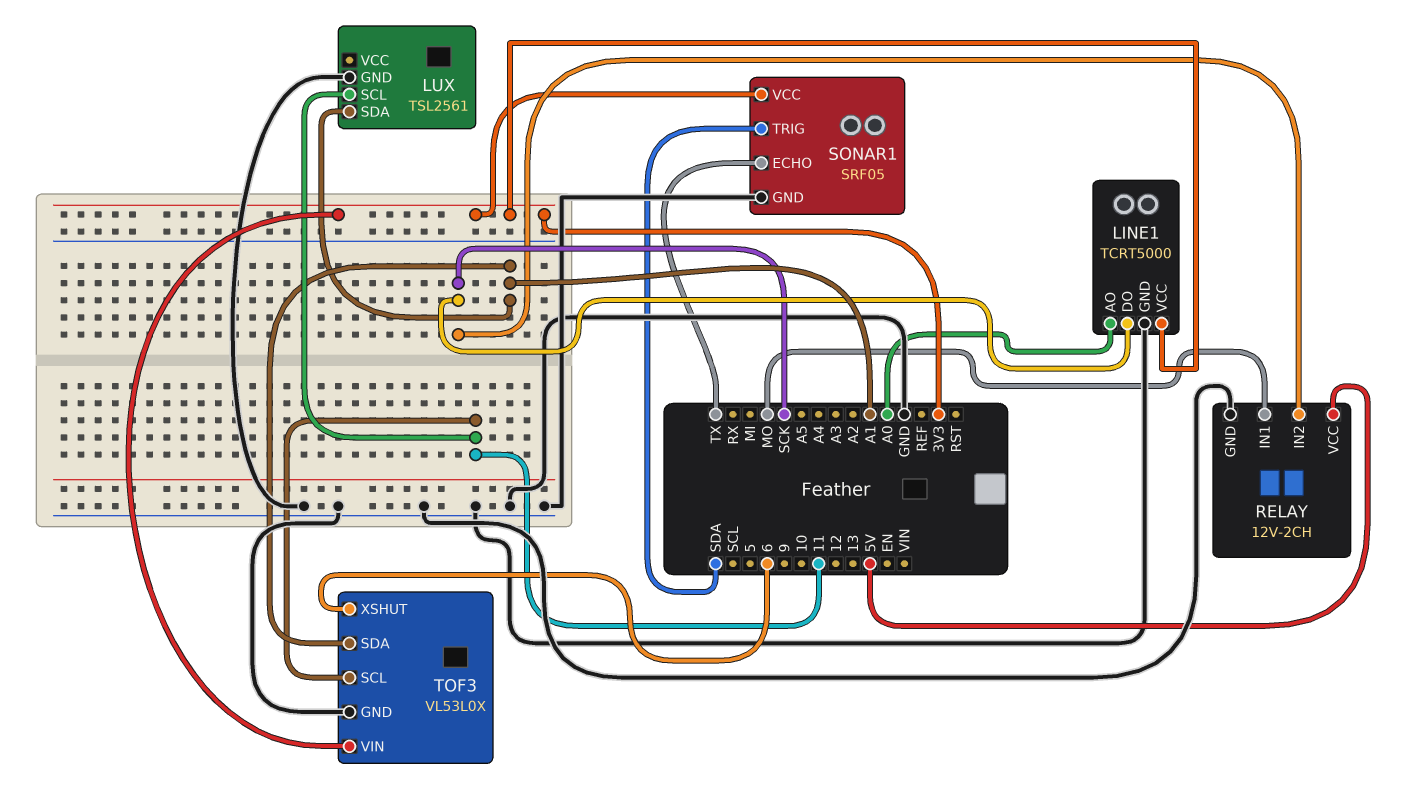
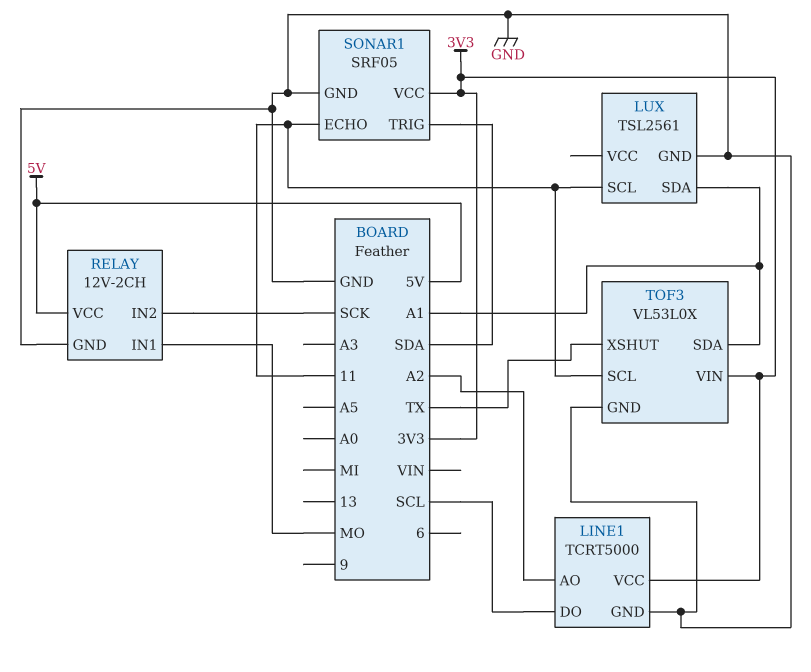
LINE1 pin AO: A0 -> A2
LINE1 pin DO: SCK -> SCL
SONAR1 pin ECHO: TX -> 11
TOF3 pin XSHUT: 6 -> TX

